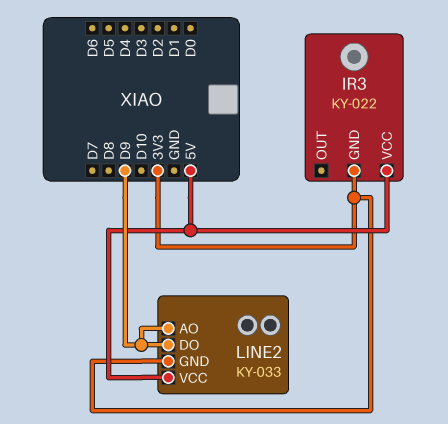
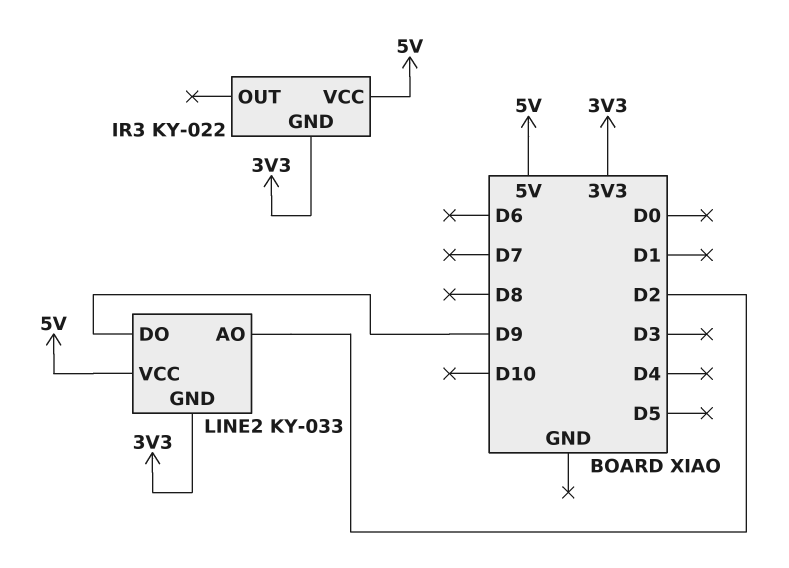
LINE2 pin AO: D9 -> D2

